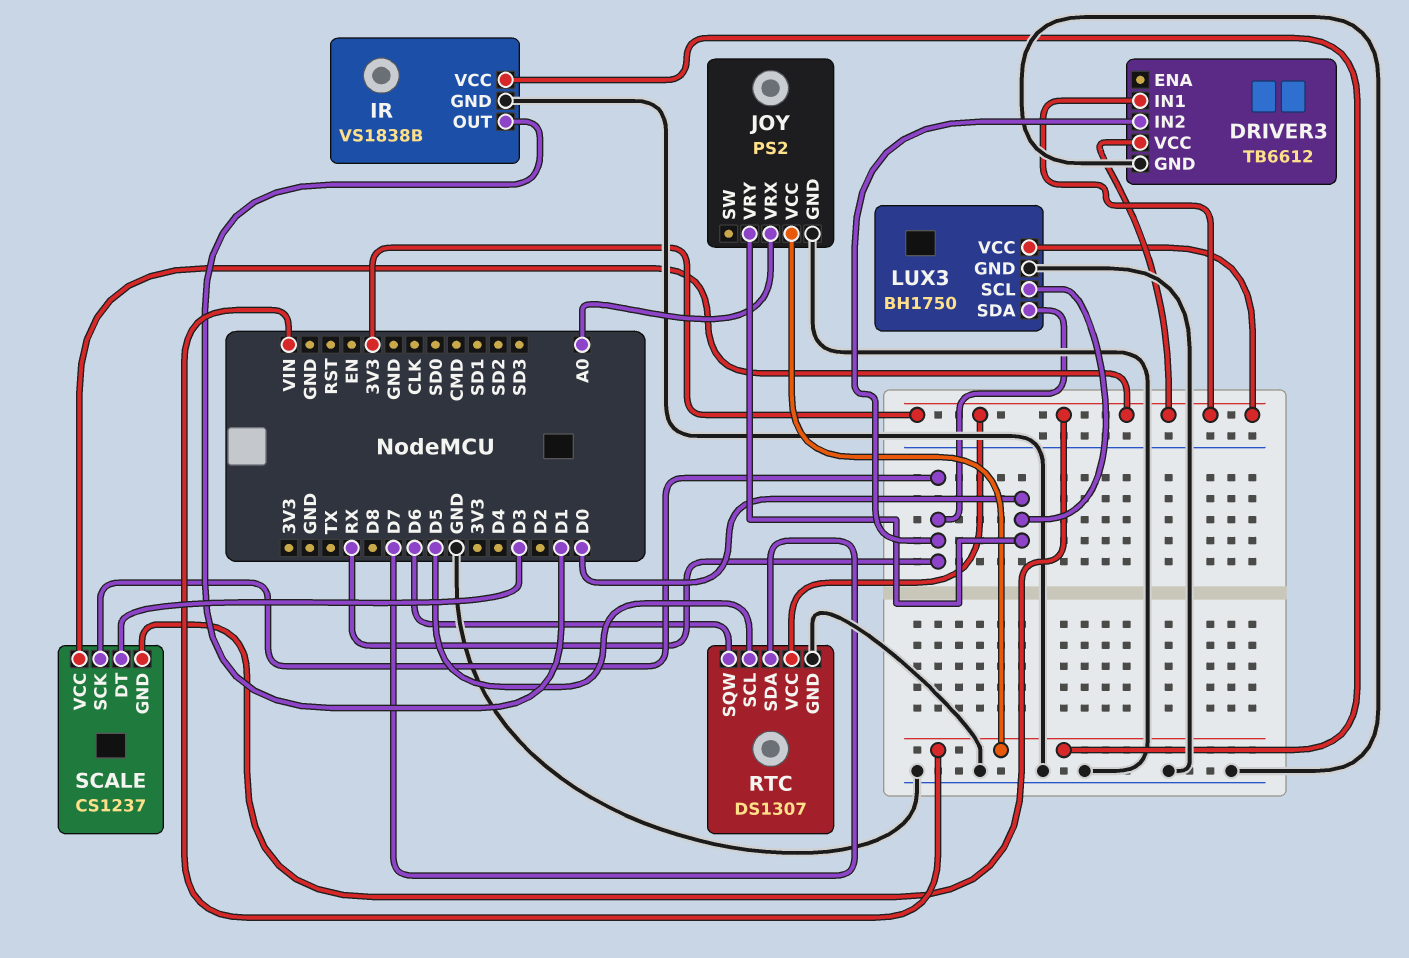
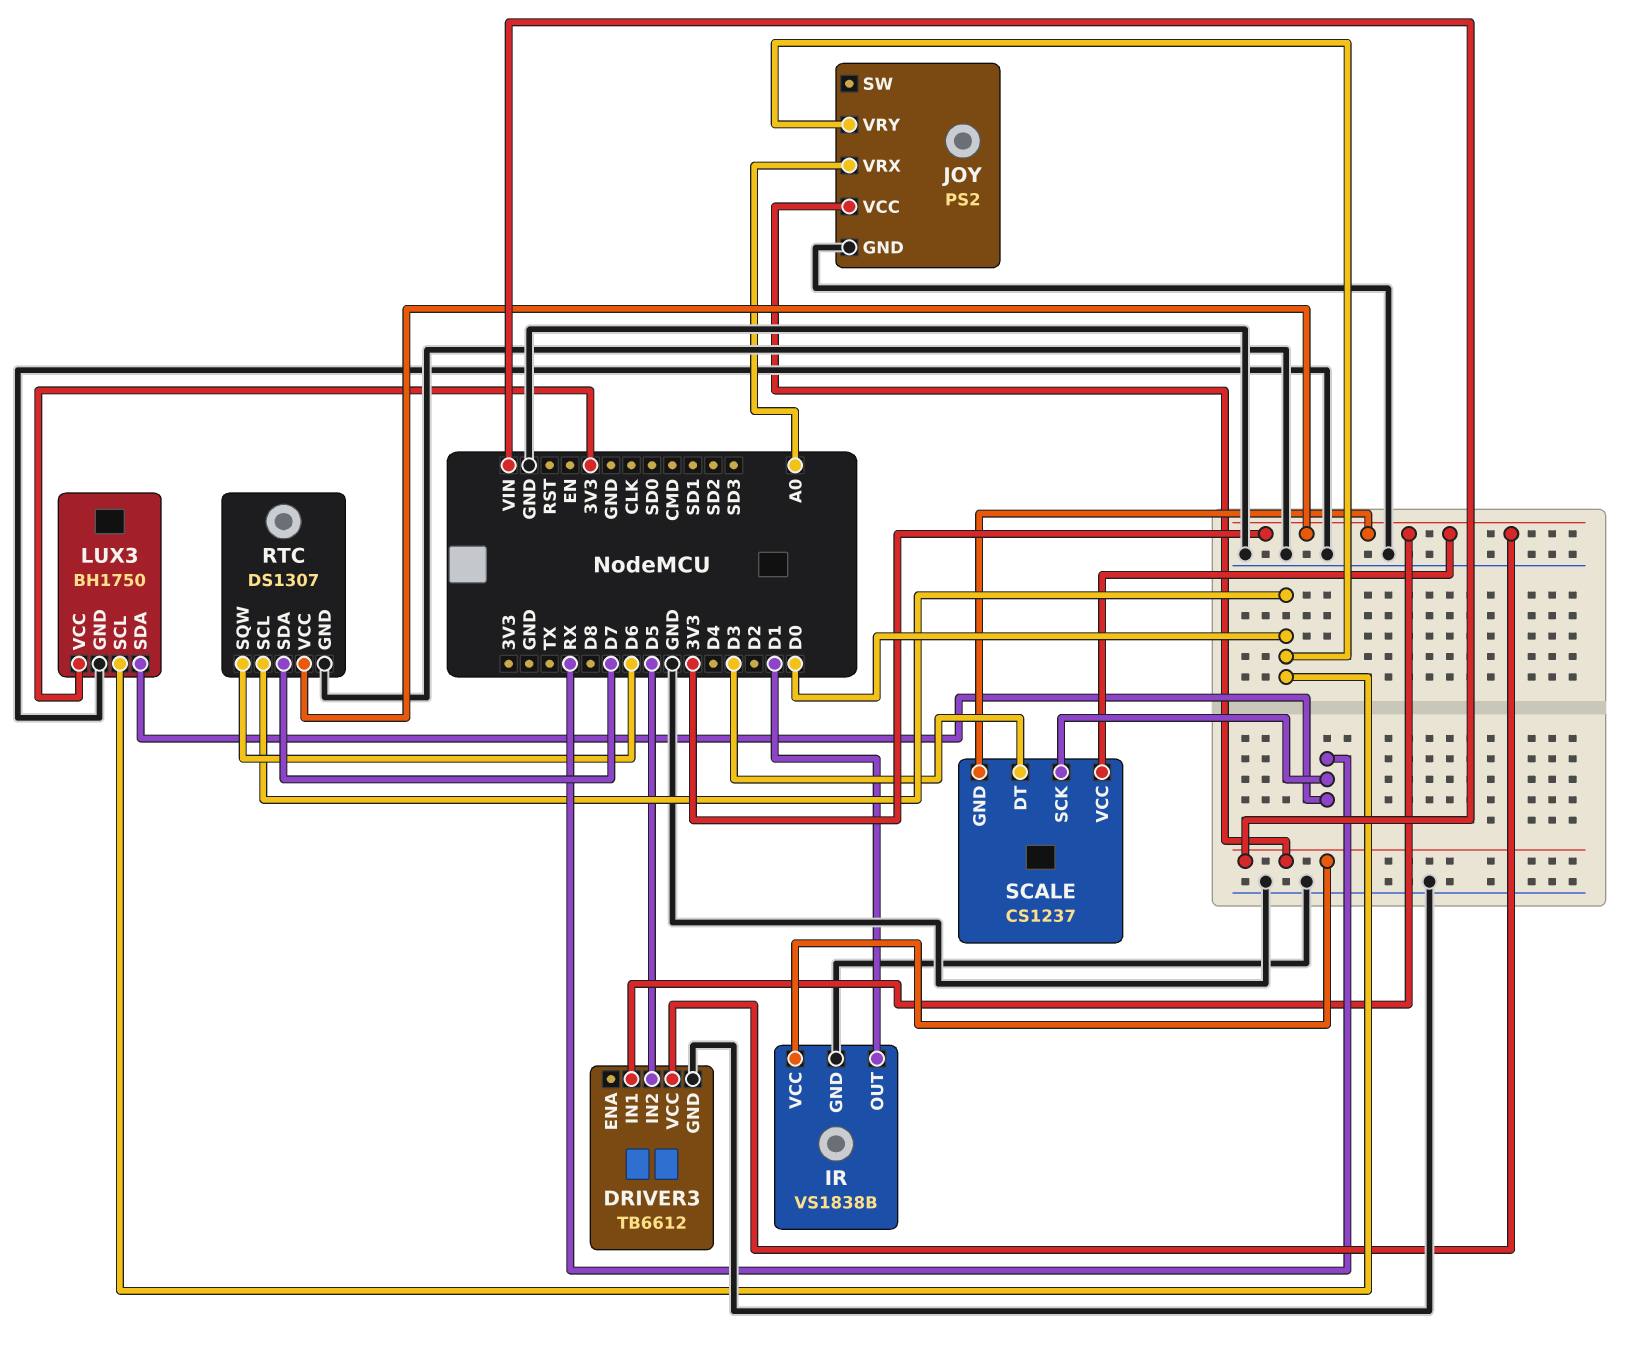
DRIVER3 pin IN2: RX -> D5
RTC pin SCL: D5 -> D0

